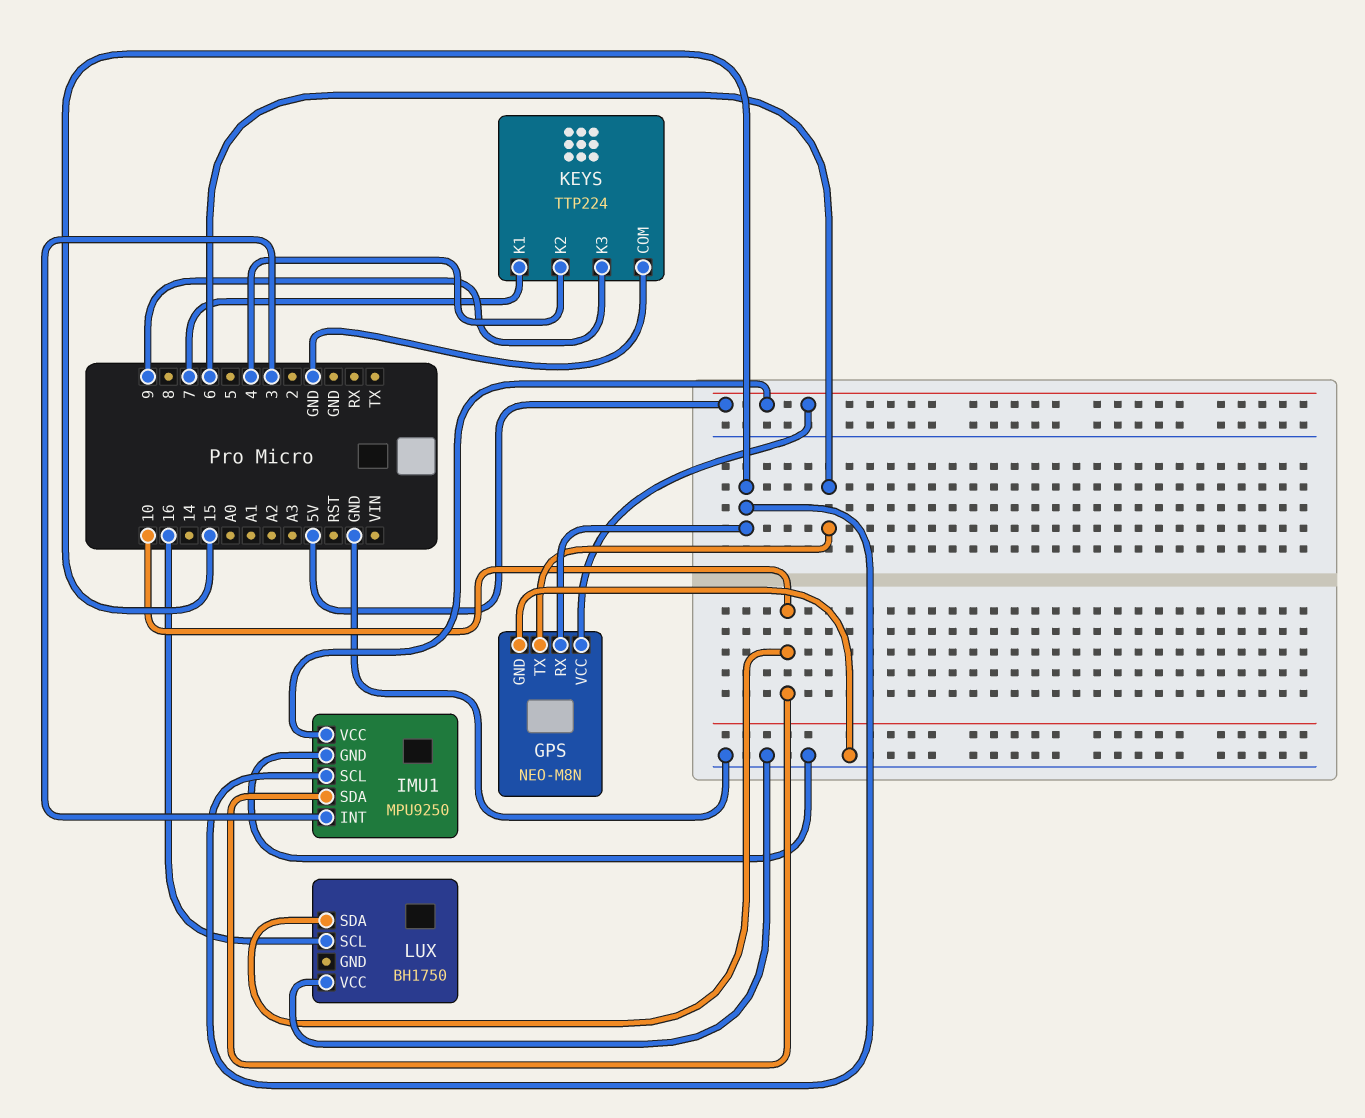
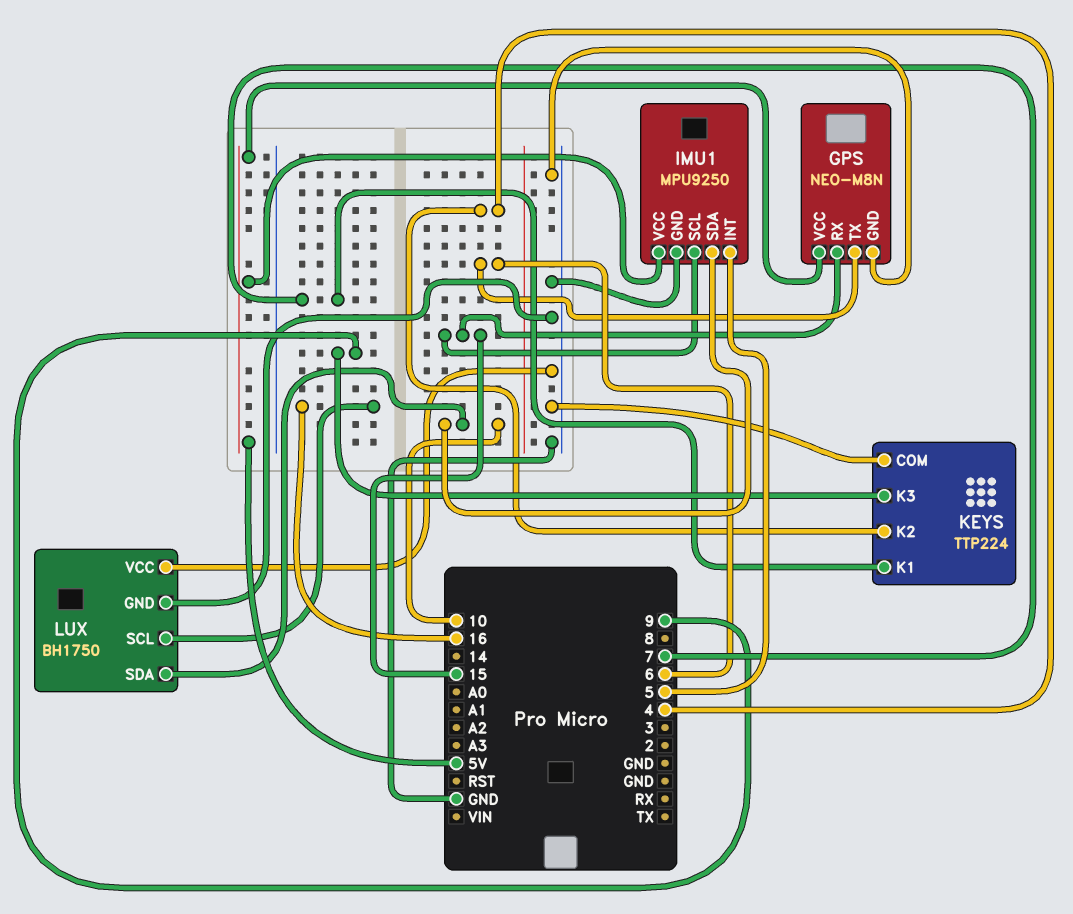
IMU1 pin INT: 3 -> 5
LUX pin GND: none -> GND

